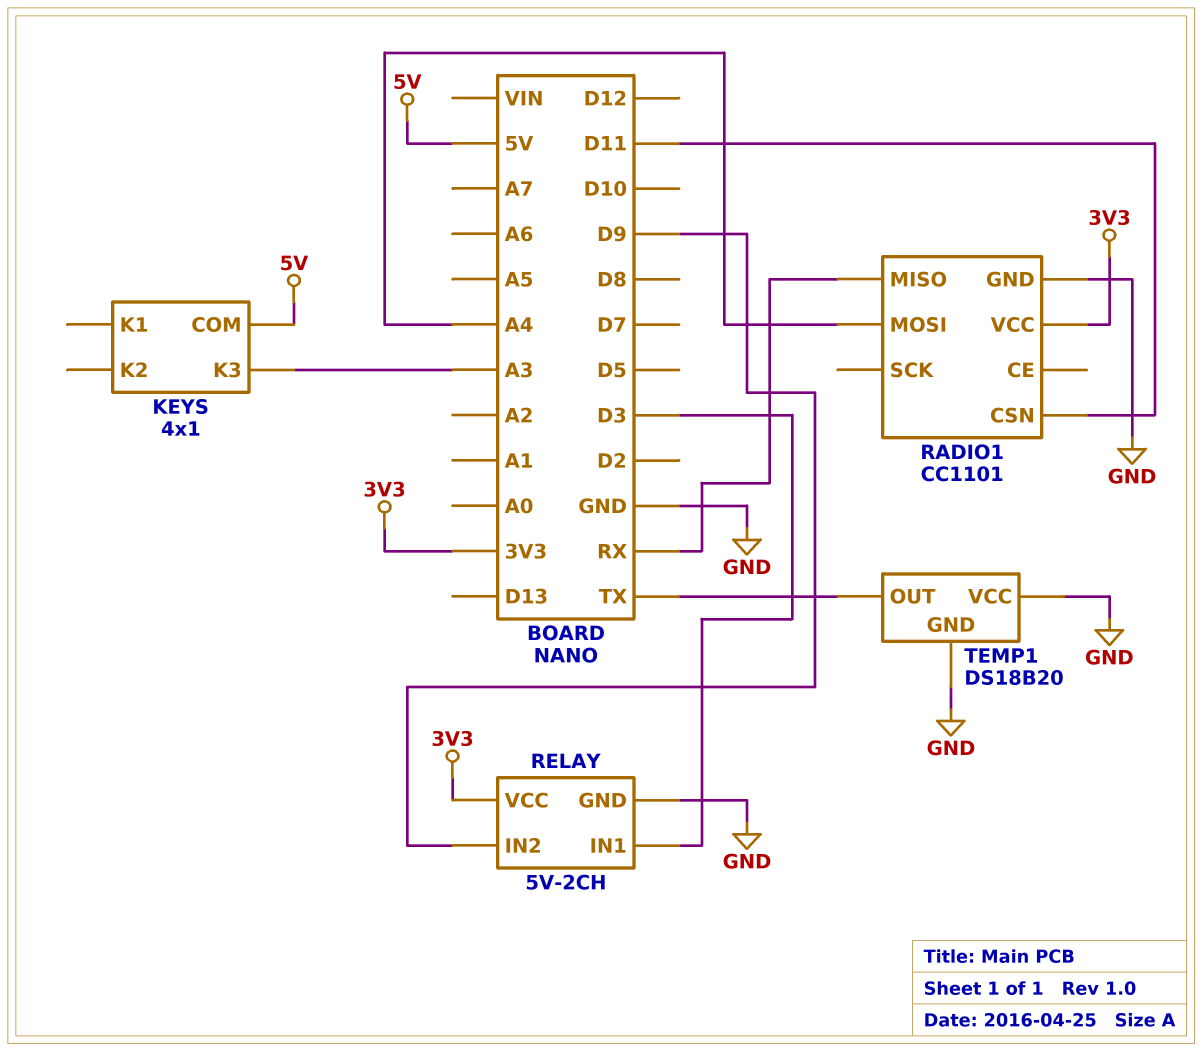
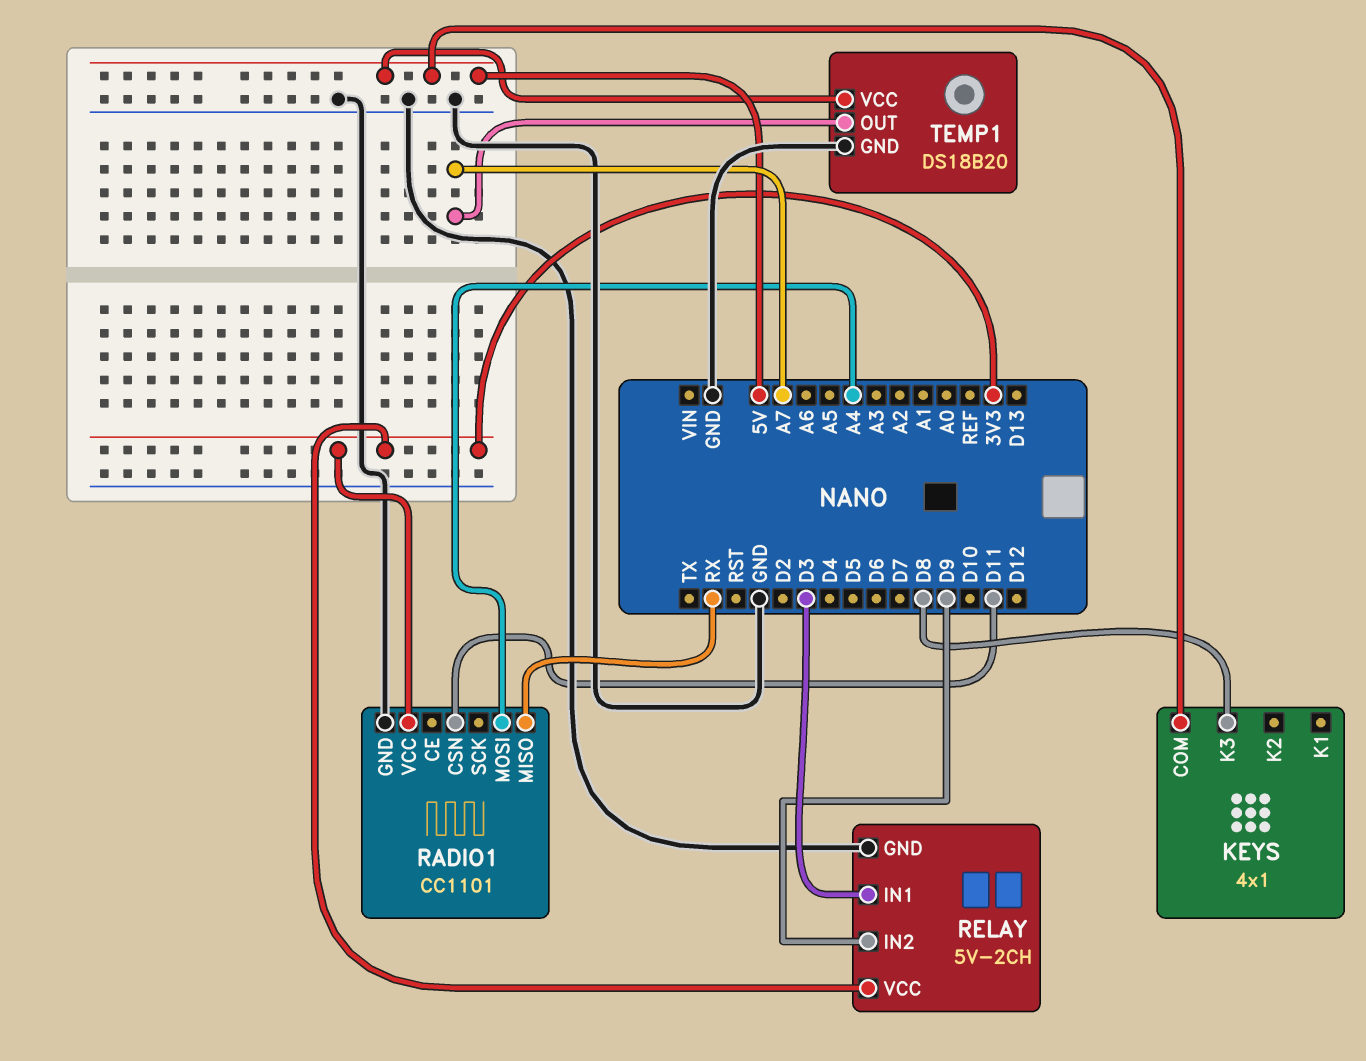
KEYS pin K3: A3 -> D8
TEMP1 pin OUT: TX -> A7
TEMP1 pin VCC: GND -> 5V

